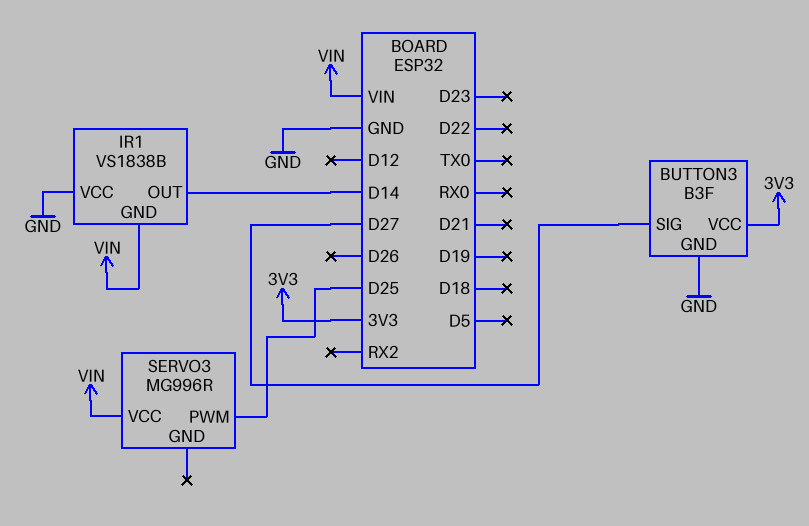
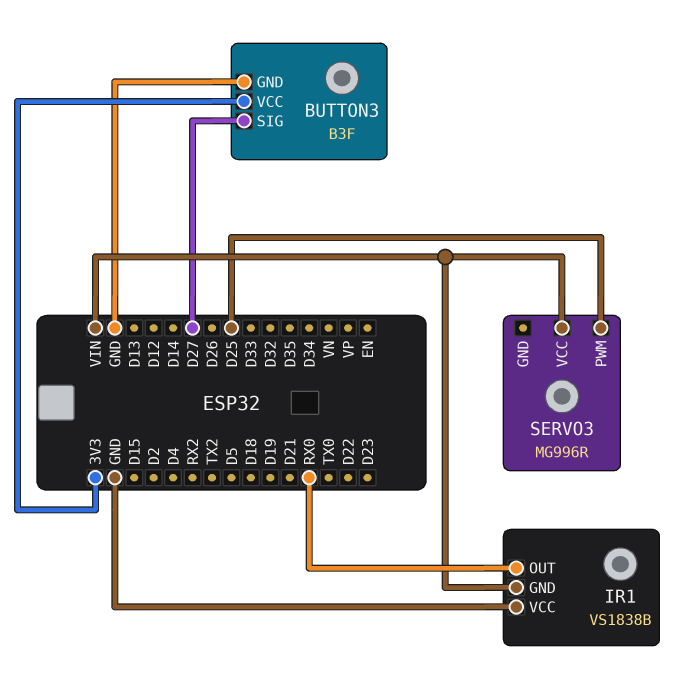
IR1 pin OUT: D14 -> RX0

